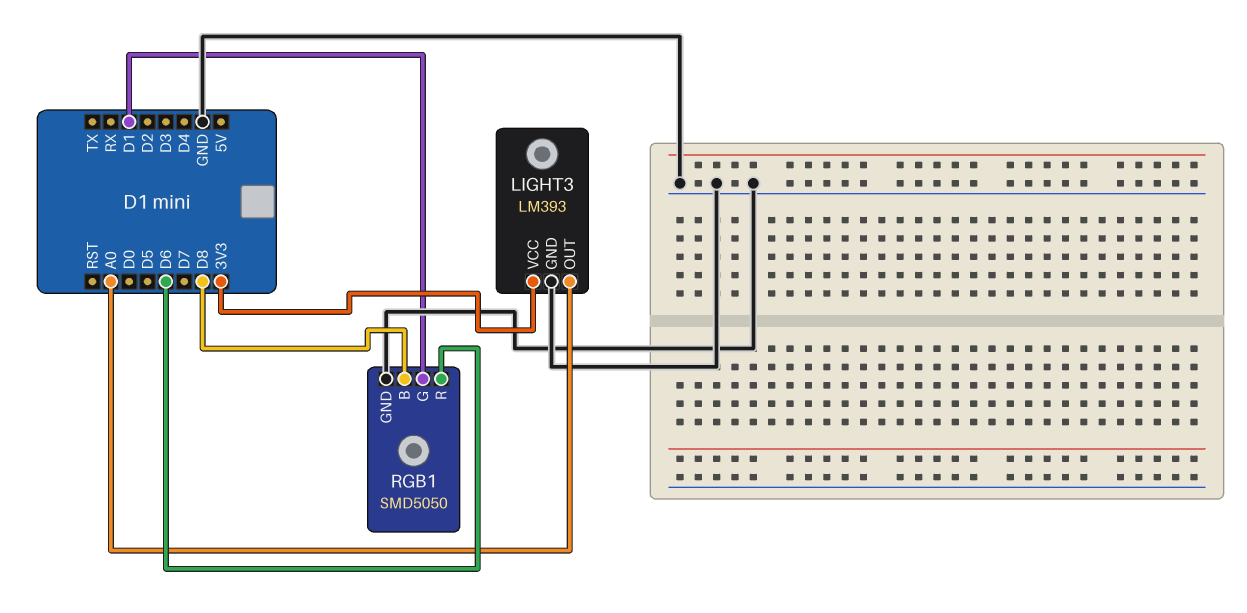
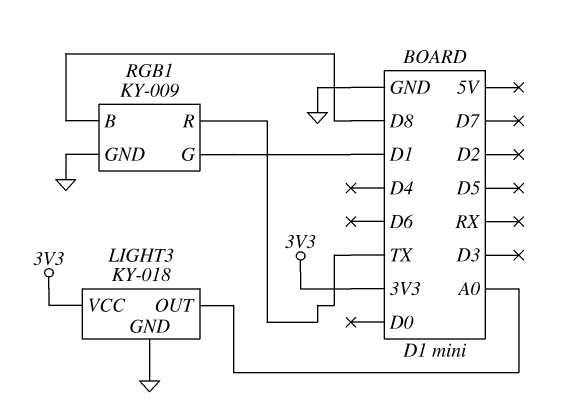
LIGHT3: LM393 -> KY-018
RGB1: SMD5050 -> KY-009
RGB1 pin R: D6 -> TX

